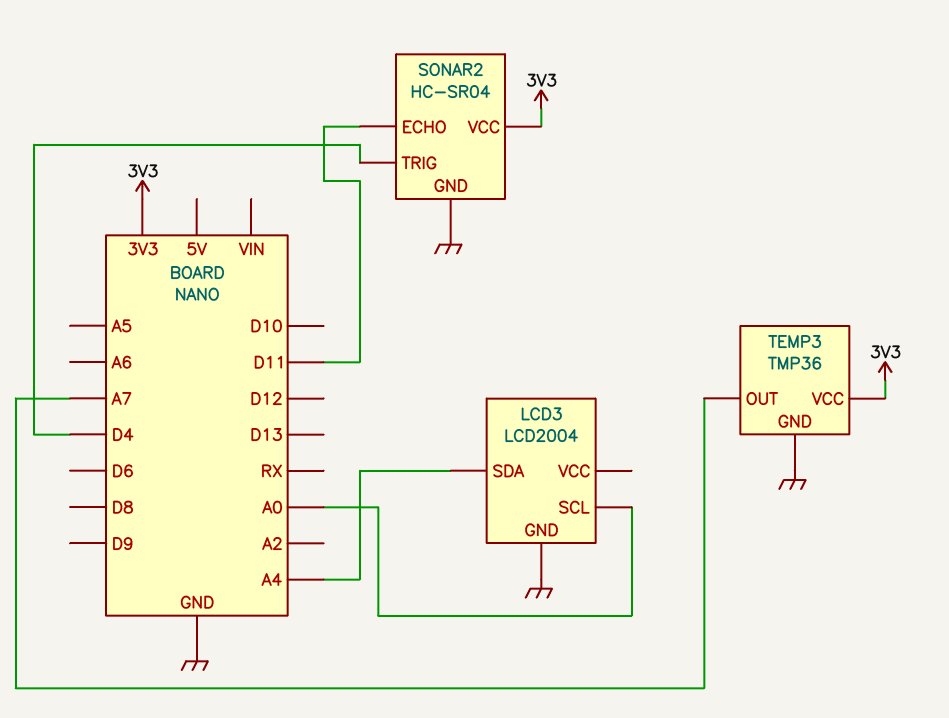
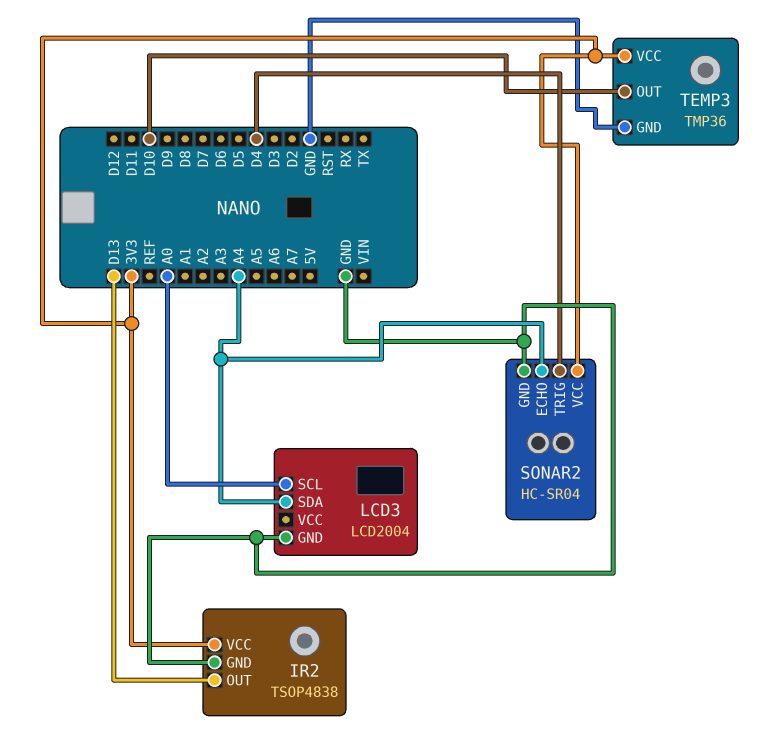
IR2: none -> TSOP4838
IR2 pin GND: none -> GND
IR2 pin OUT: none -> D13
IR2 pin VCC: none -> 3V3
SONAR2 pin ECHO: D11 -> A4
TEMP3 pin OUT: A7 -> D10

